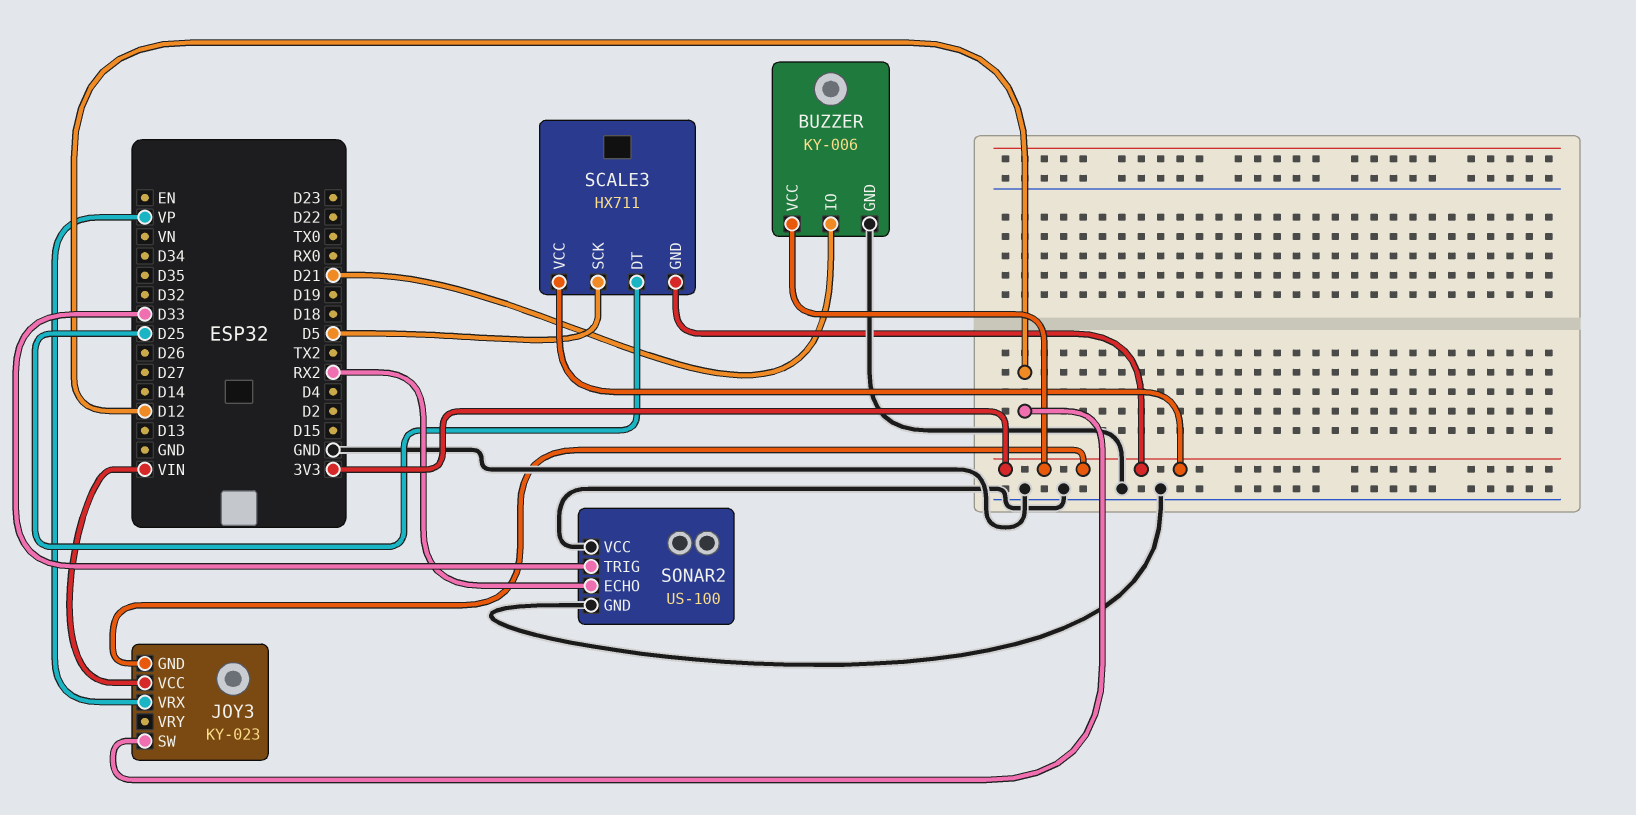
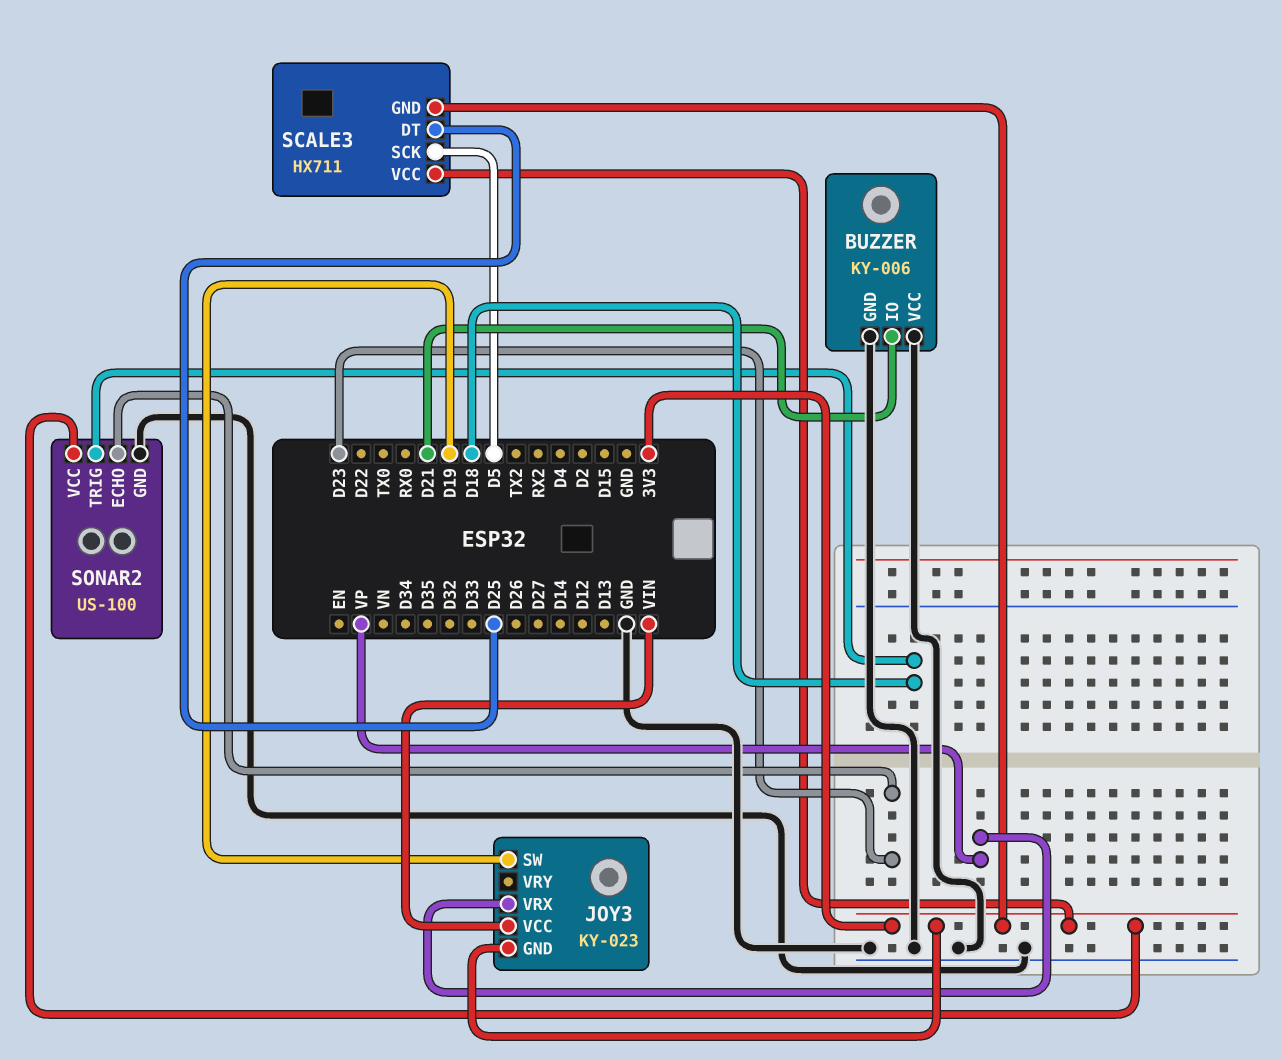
BUZZER pin VCC: 3V3 -> GND
JOY3 pin SW: D12 -> D19
SONAR2 pin ECHO: RX2 -> D23
SONAR2 pin TRIG: D33 -> D18
SONAR2 pin VCC: GND -> 3V3

